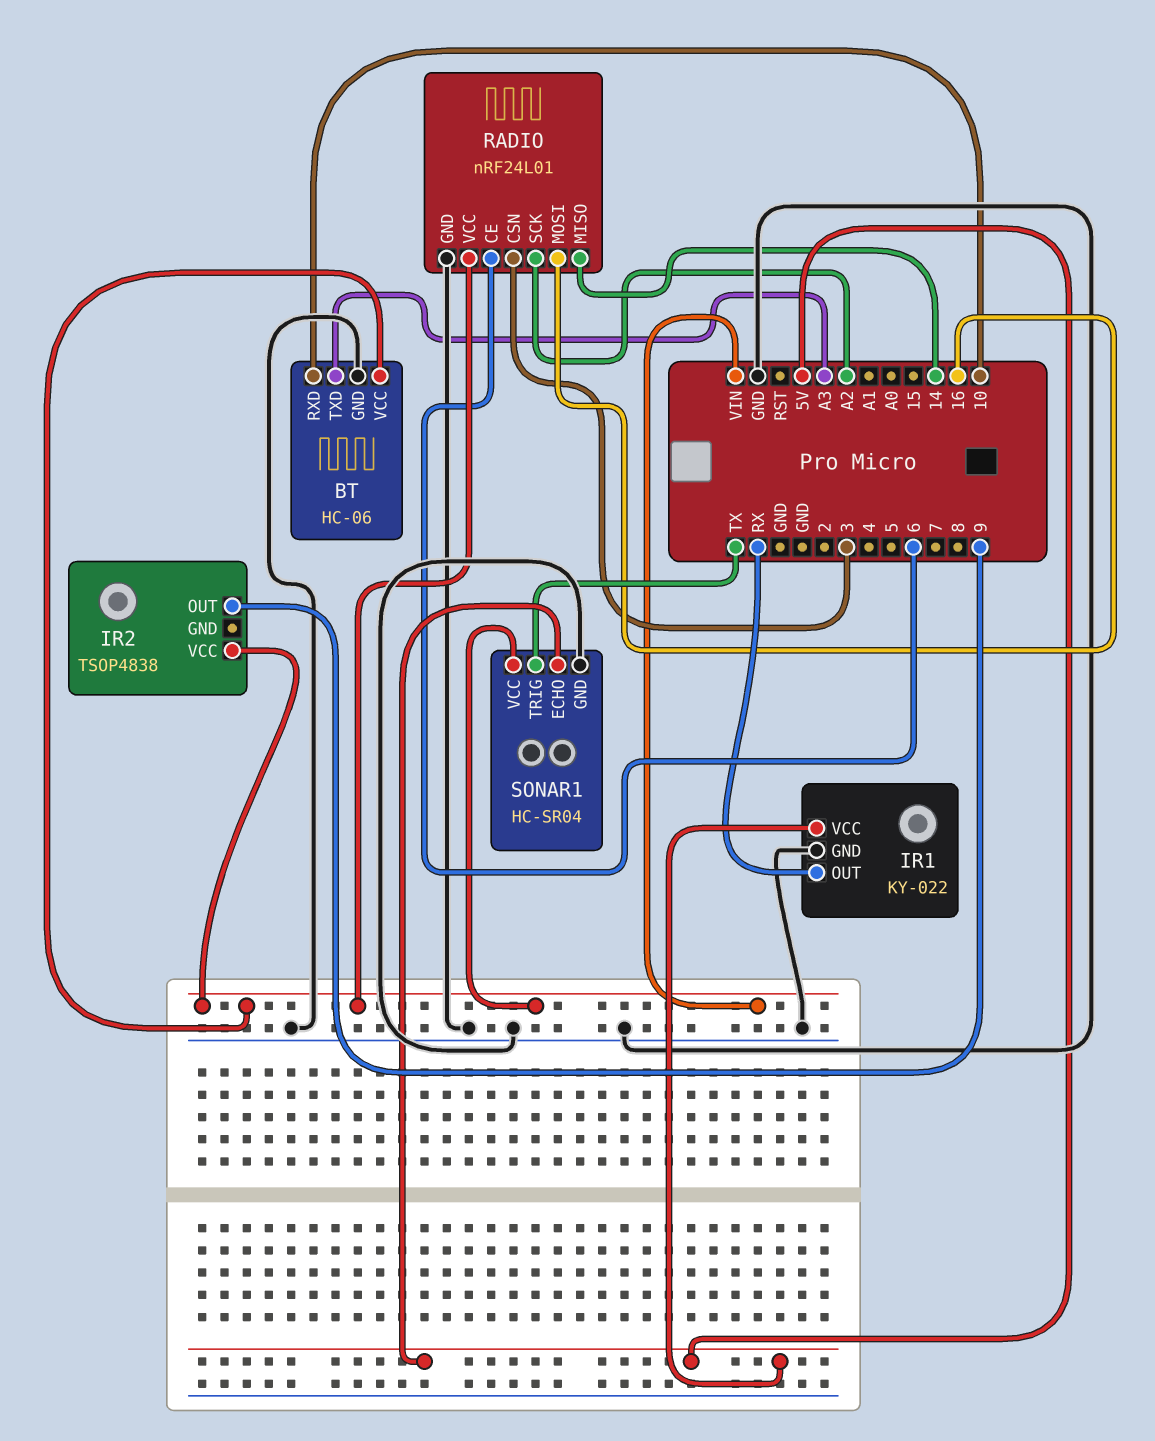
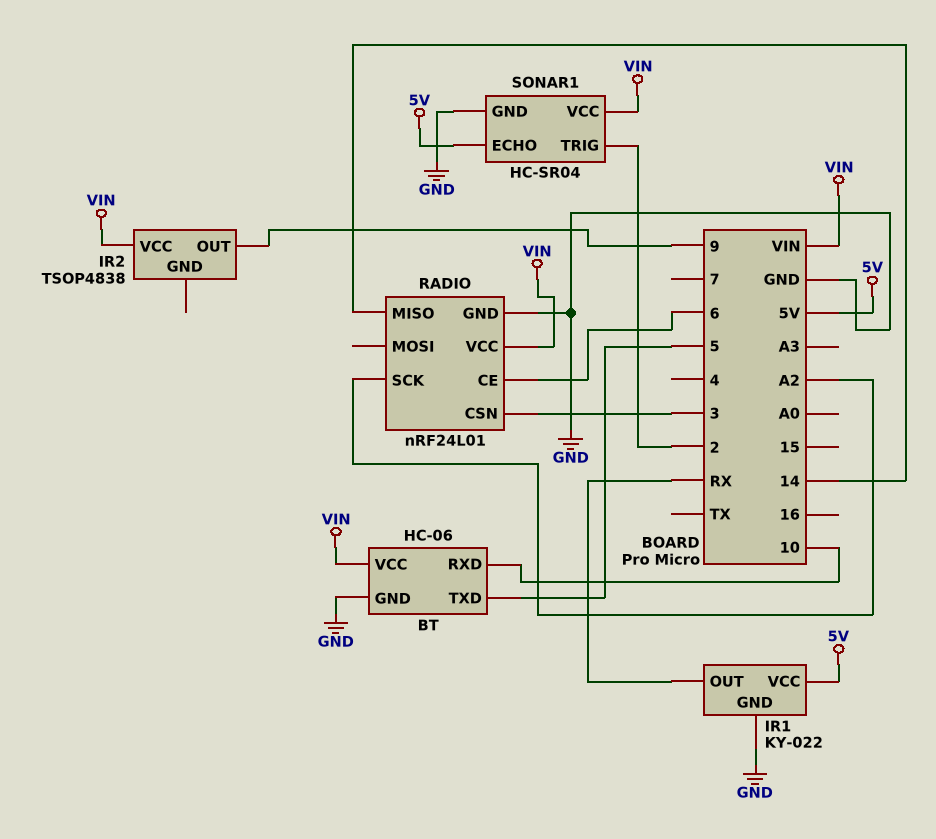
BT pin TXD: A3 -> 5
RADIO pin MOSI: 16 -> none
SONAR1 pin TRIG: TX -> 2

